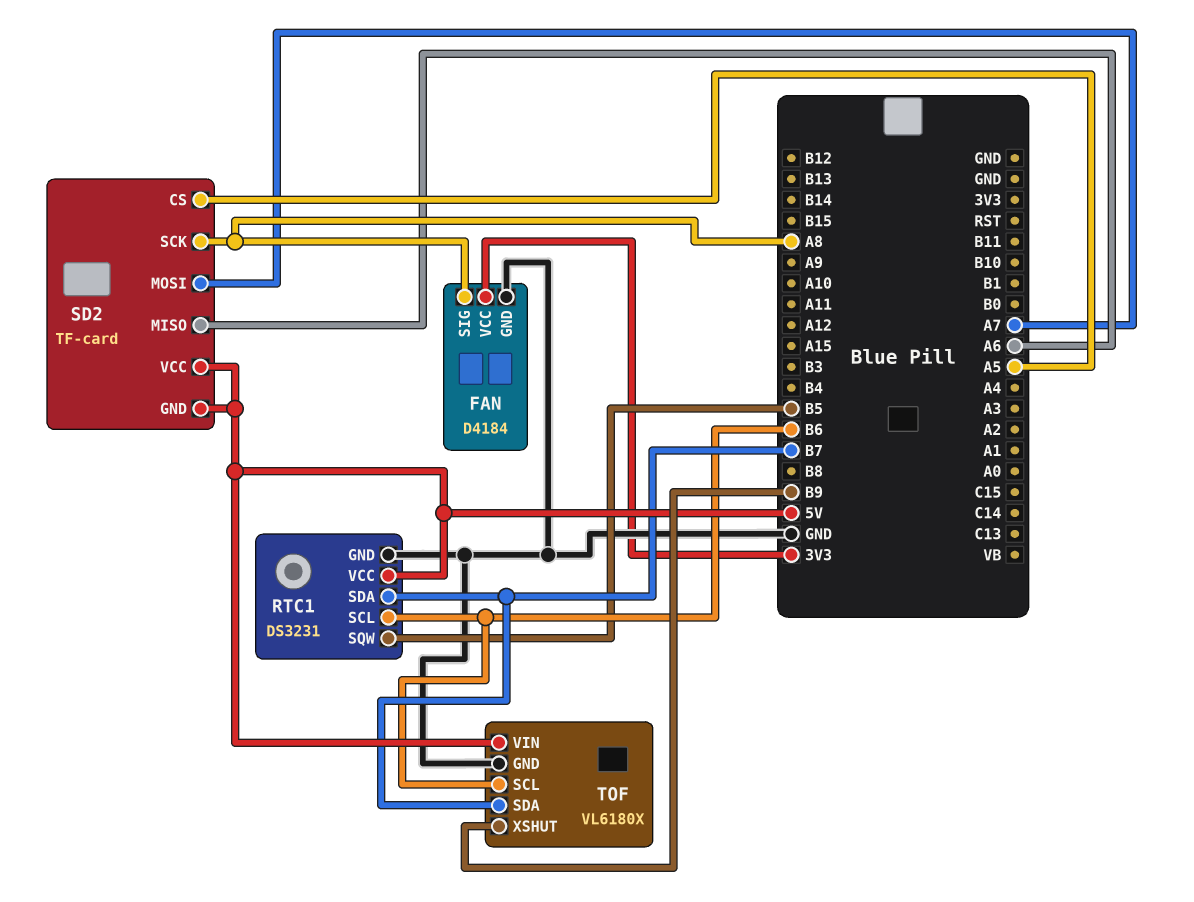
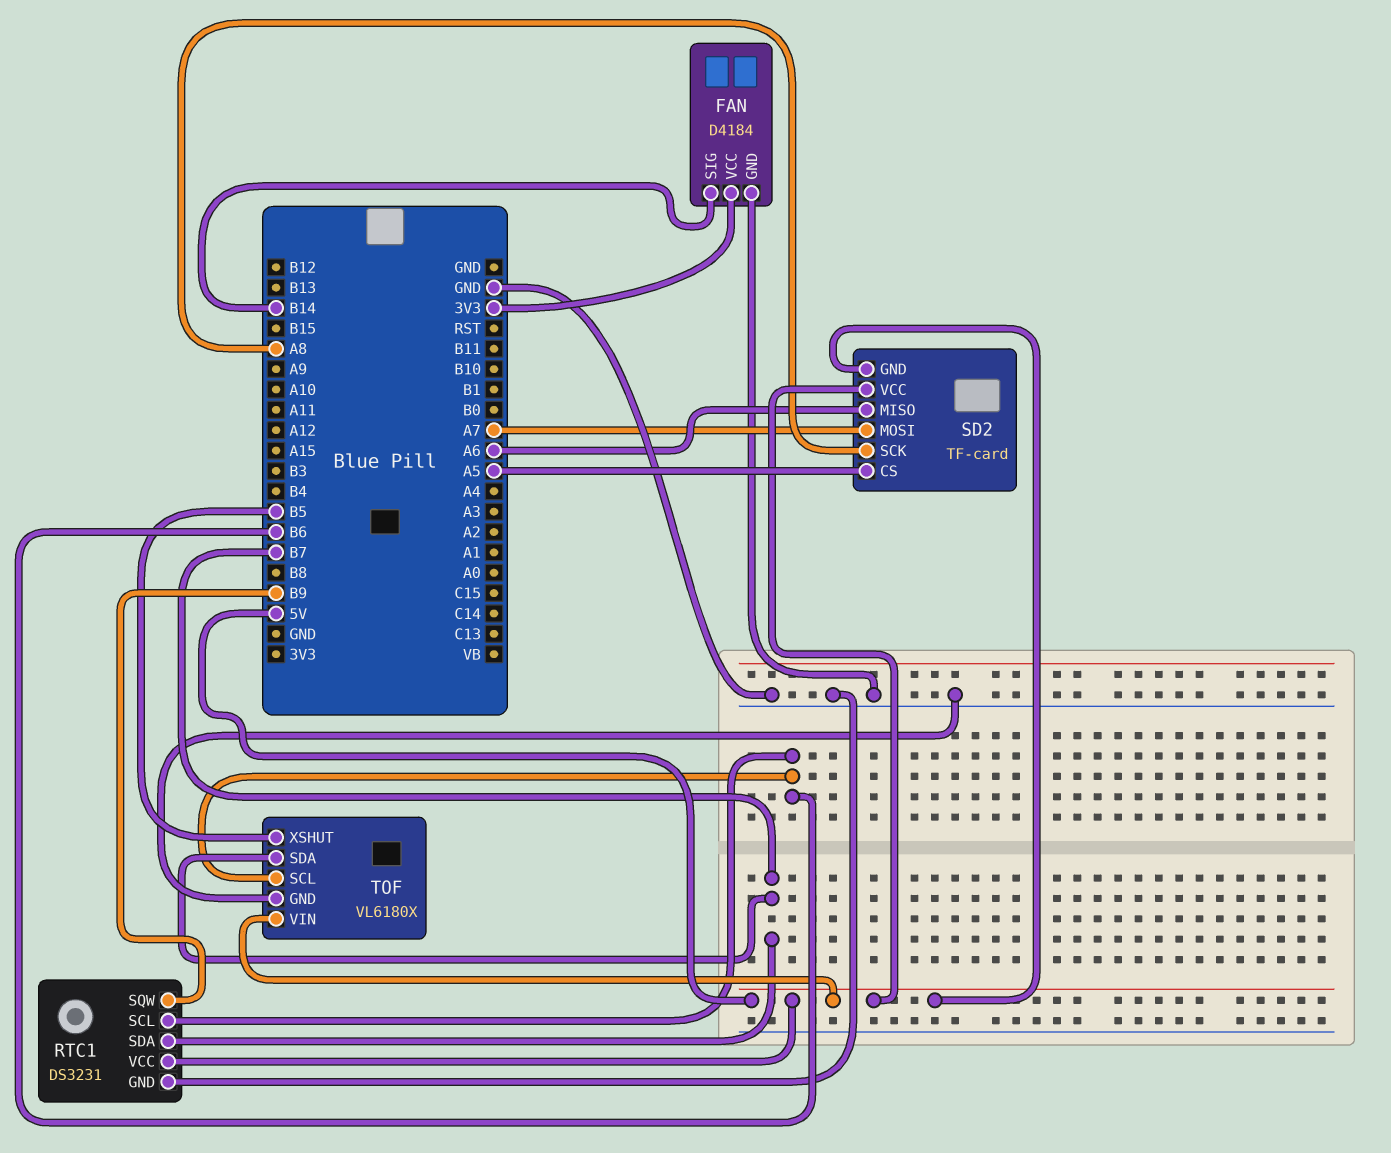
FAN pin SIG: A8 -> B14
RTC1 pin SQW: B5 -> B9
TOF pin XSHUT: B9 -> B5

